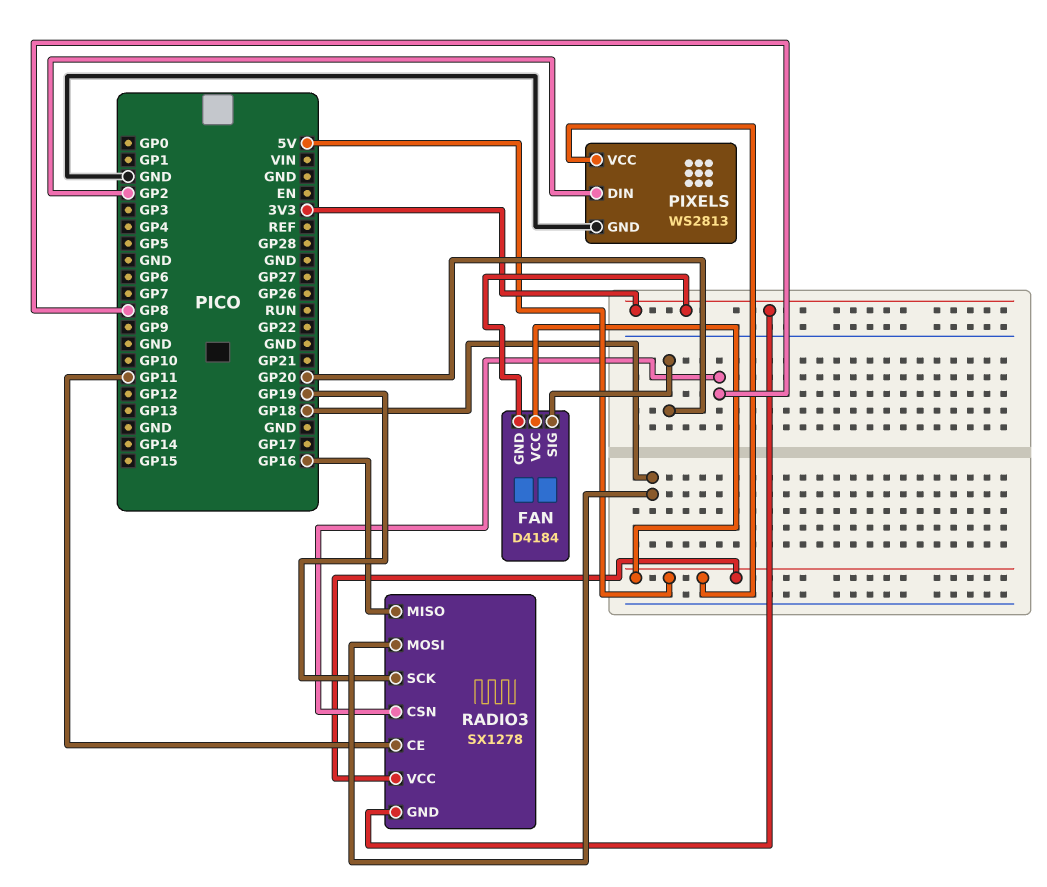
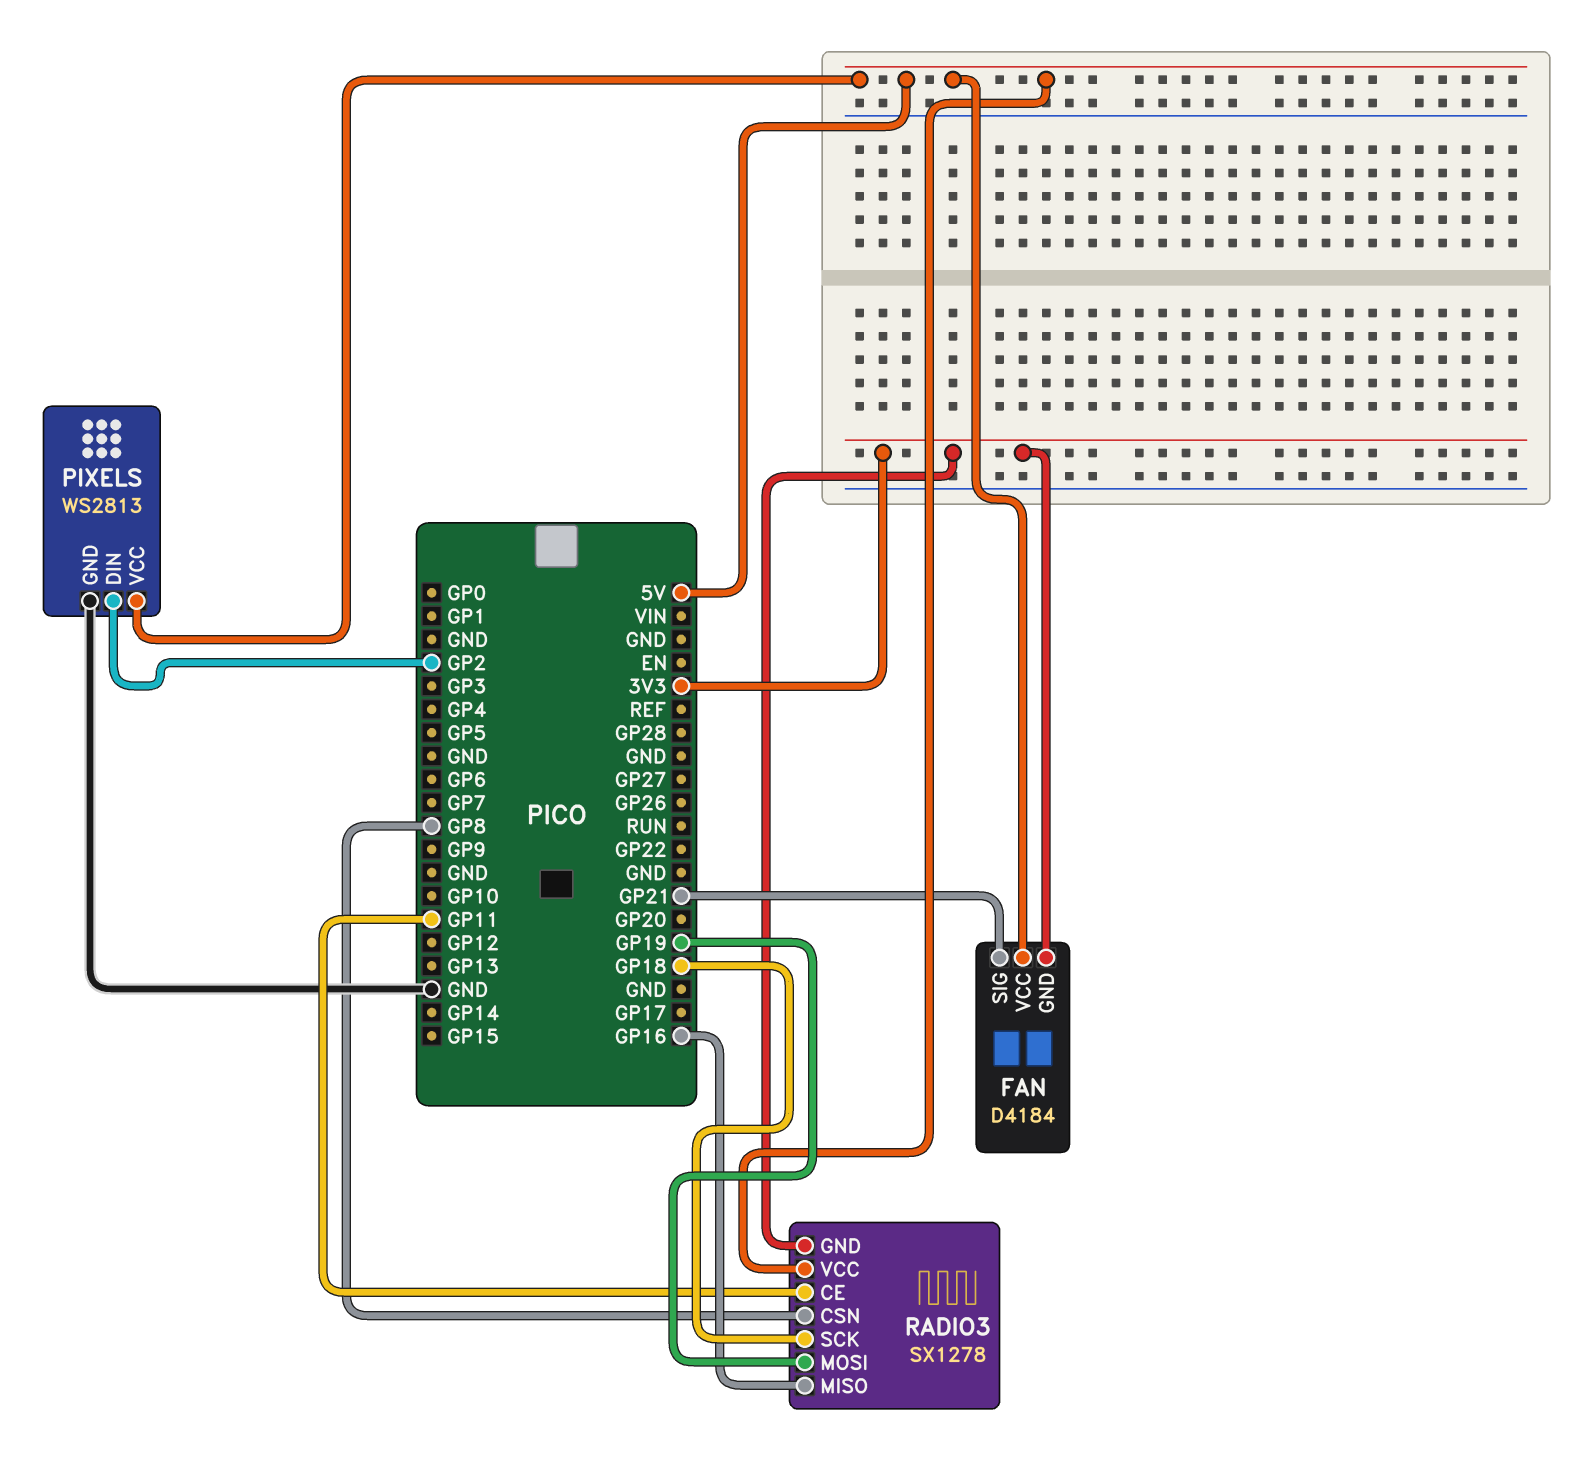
FAN pin SIG: GP20 -> GP21
RADIO3 pin MOSI: GP18 -> GP19
RADIO3 pin SCK: GP19 -> GP18

